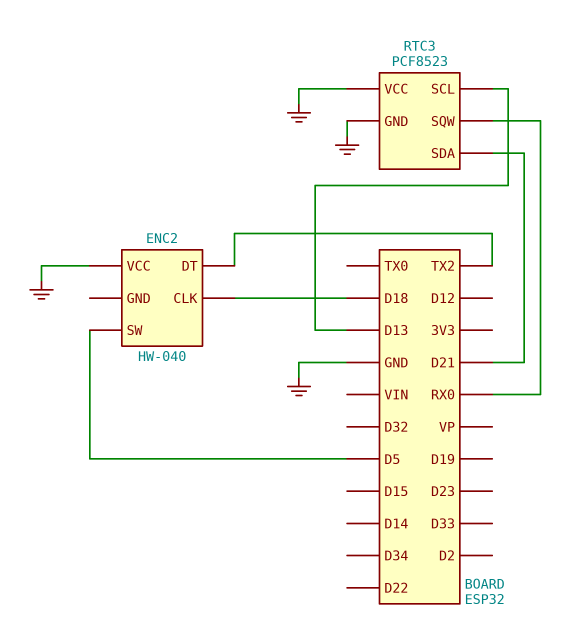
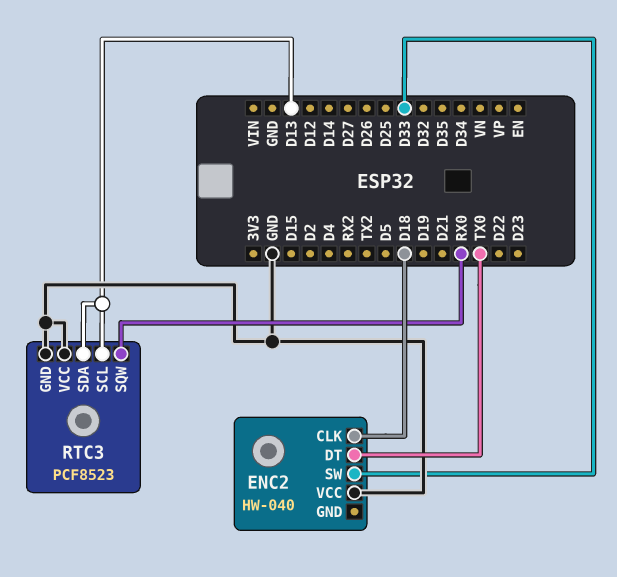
ENC2 pin DT: TX2 -> TX0
ENC2 pin SW: D5 -> D33
RTC3 pin SDA: D21 -> D13

